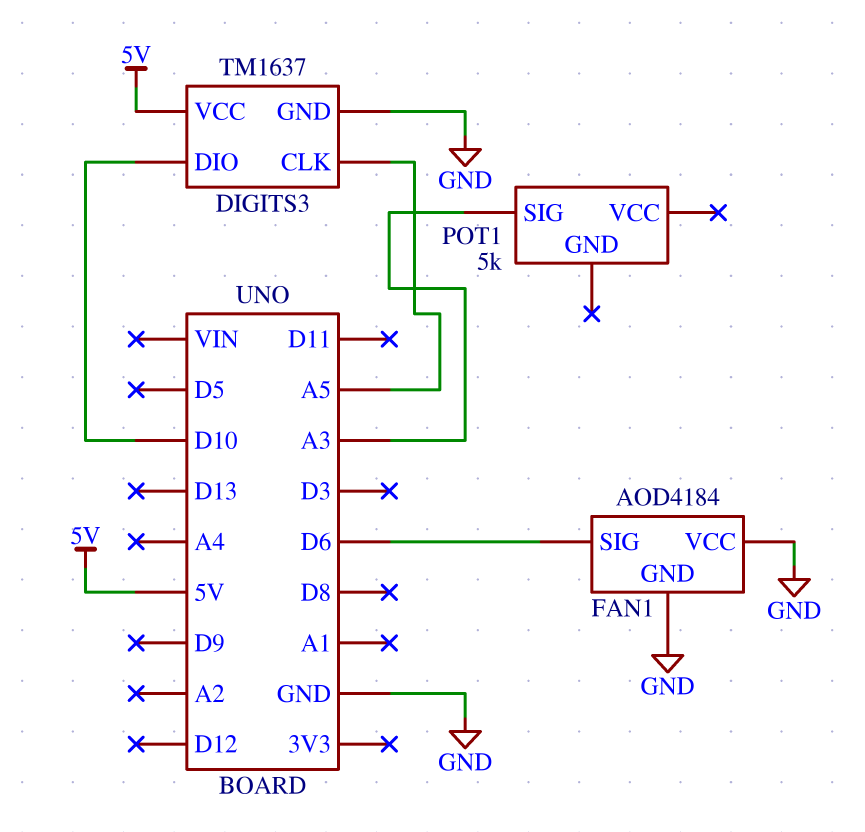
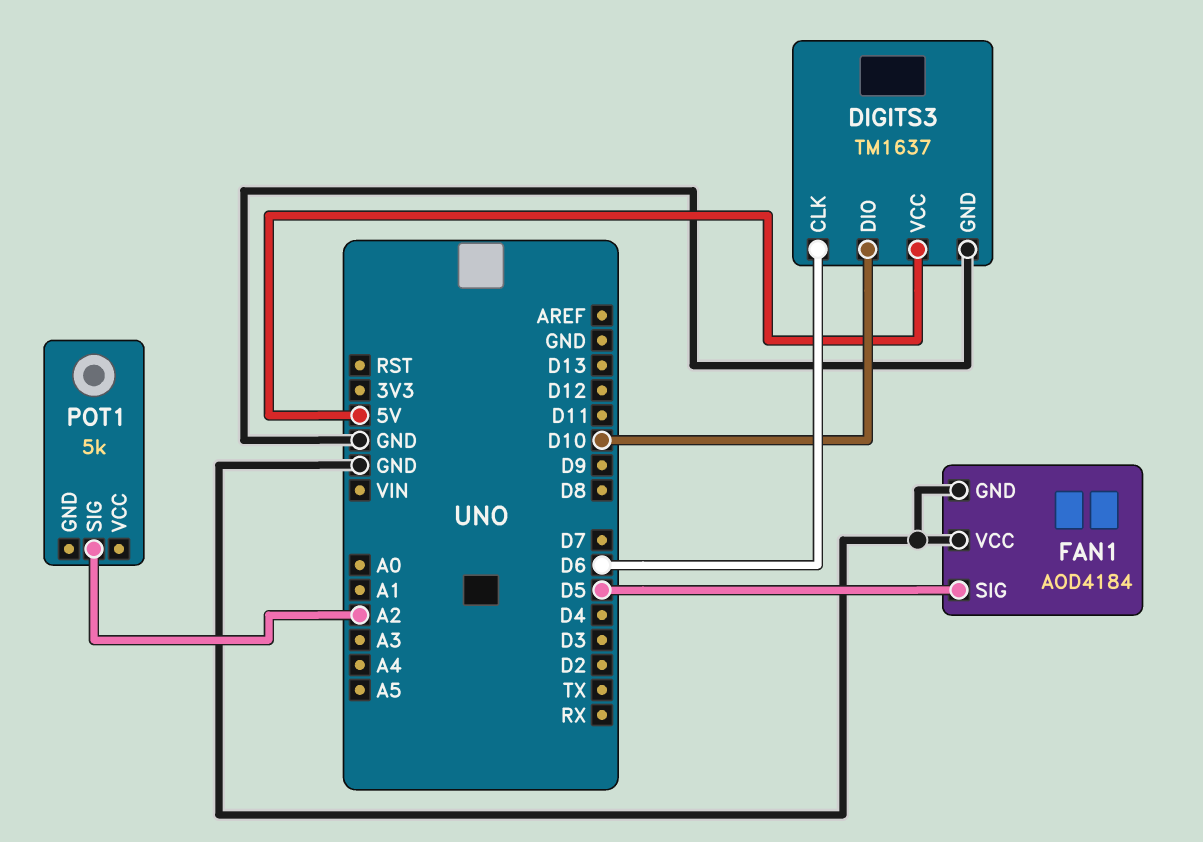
DIGITS3 pin CLK: A5 -> D6
FAN1 pin SIG: D6 -> D5
POT1 pin SIG: A3 -> A2

